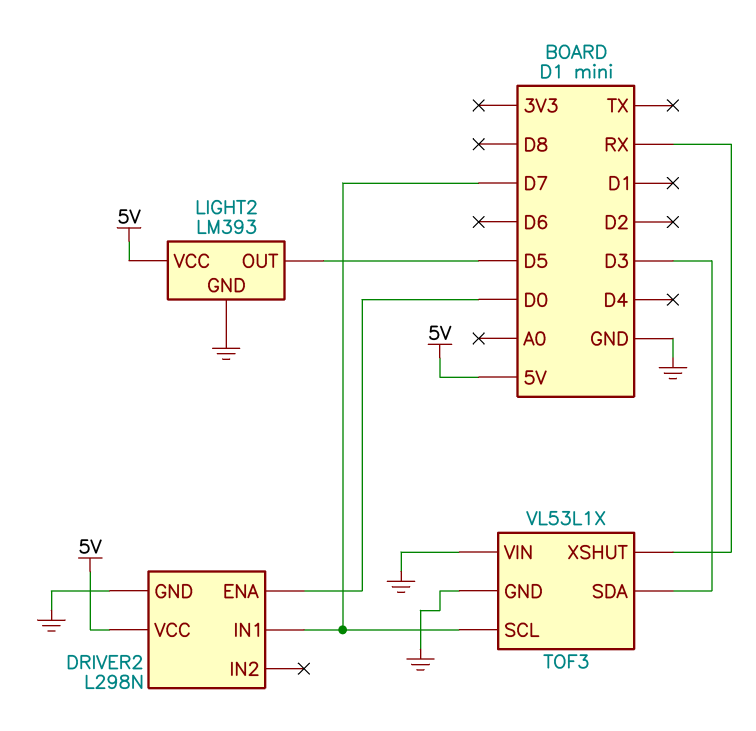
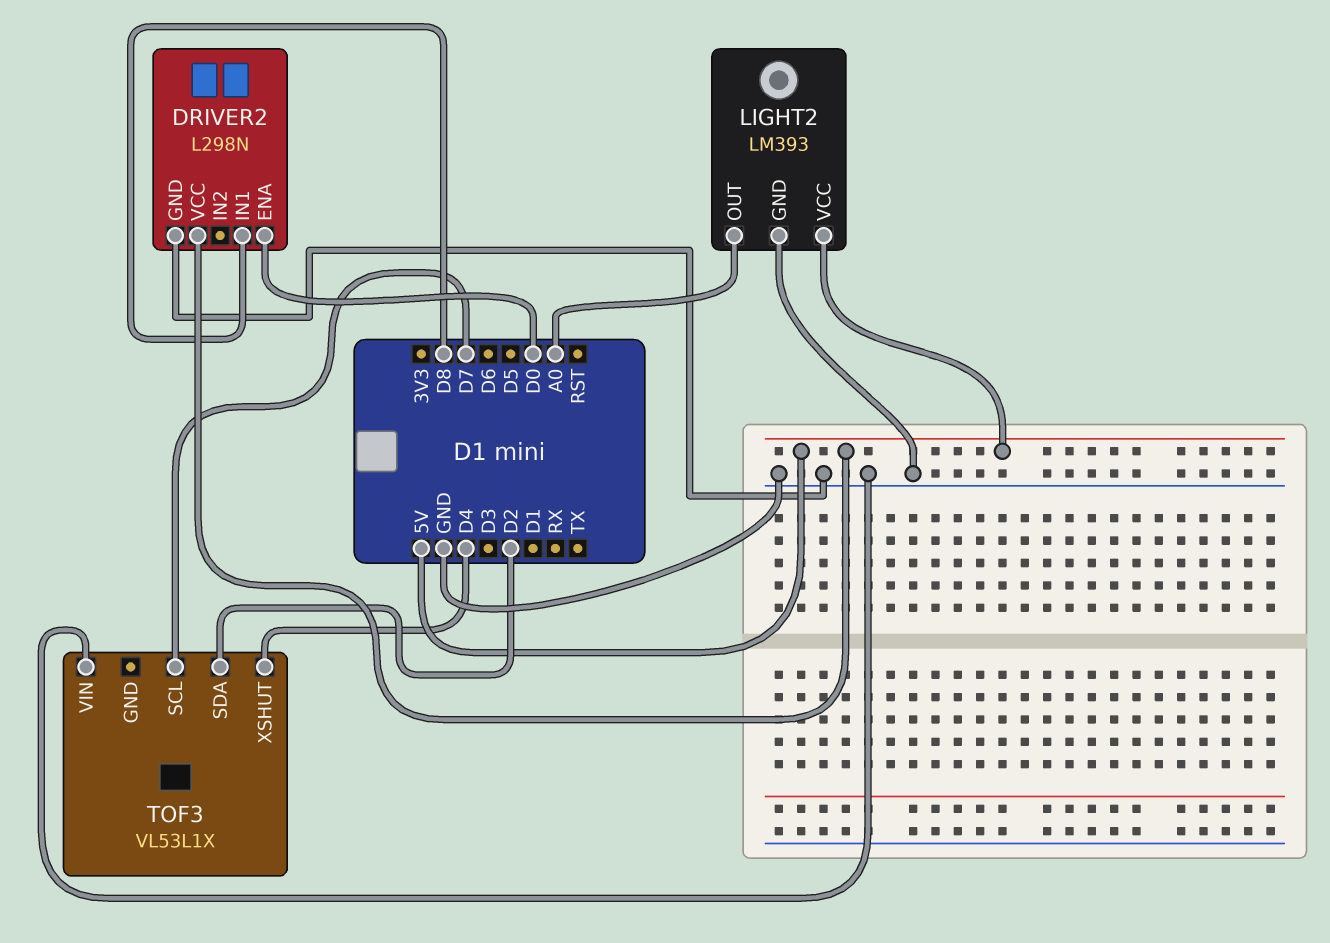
DRIVER2 pin IN1: D7 -> D8
LIGHT2 pin OUT: D5 -> A0
TOF3 pin GND: GND -> none
TOF3 pin SDA: D3 -> D2
TOF3 pin XSHUT: RX -> D4

